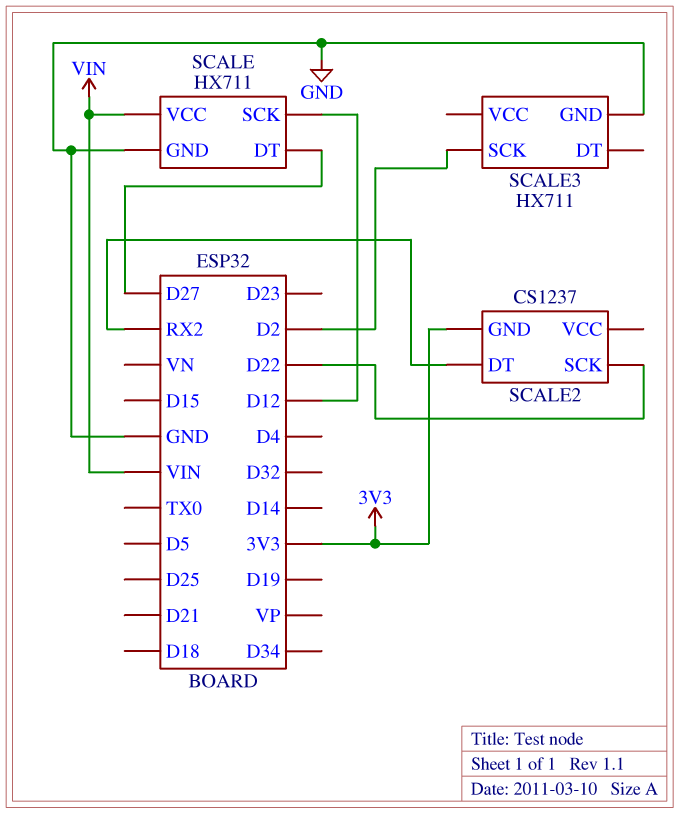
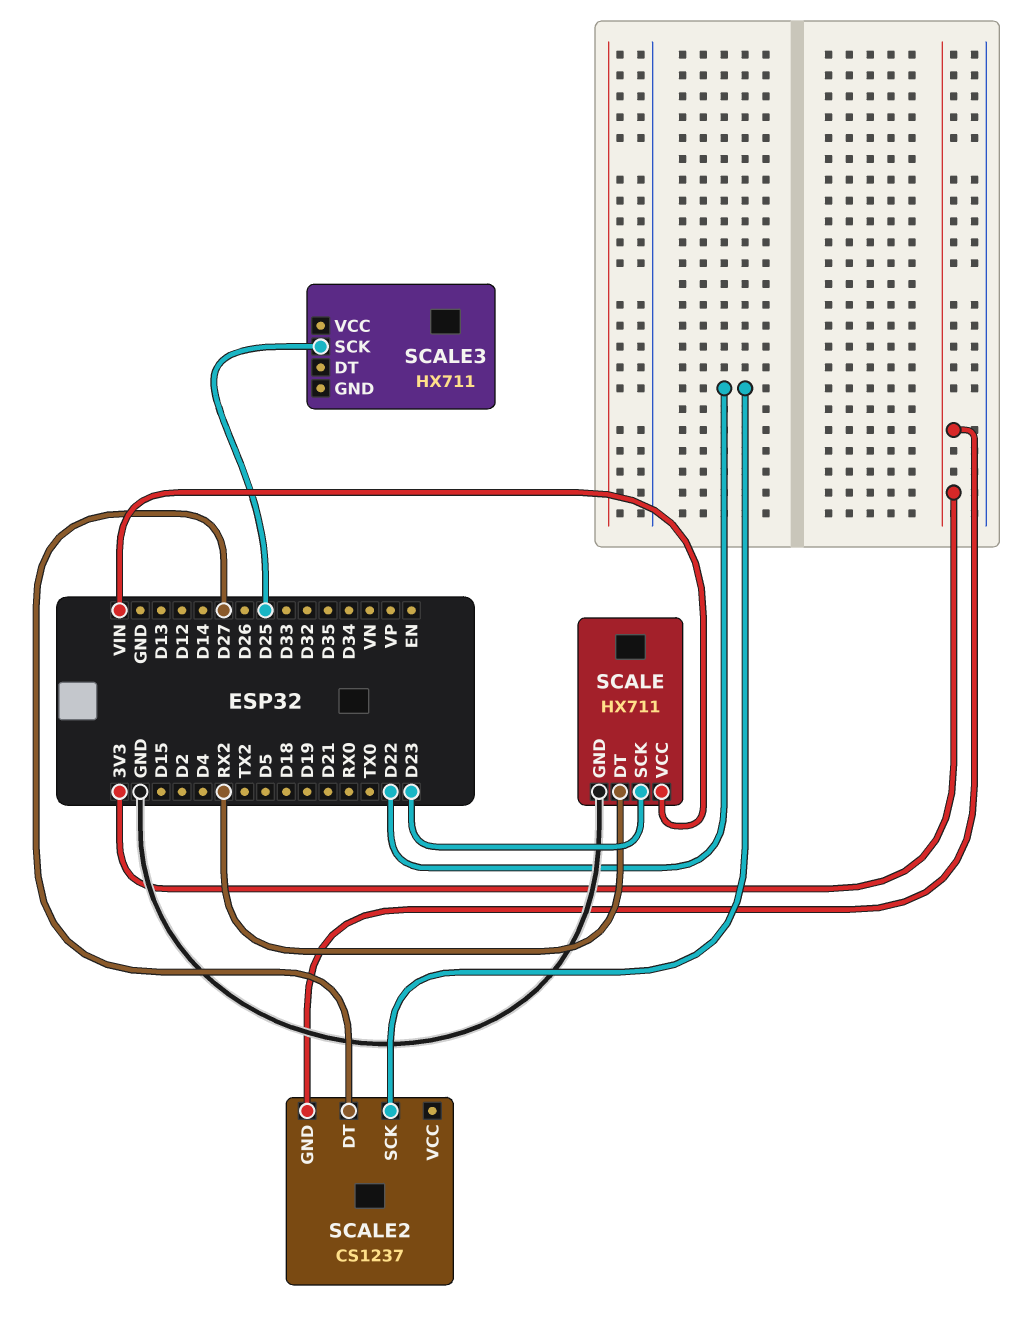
SCALE pin DT: D27 -> RX2
SCALE pin SCK: D12 -> D23
SCALE2 pin DT: RX2 -> D27
SCALE3 pin GND: GND -> none
SCALE3 pin SCK: D2 -> D25

